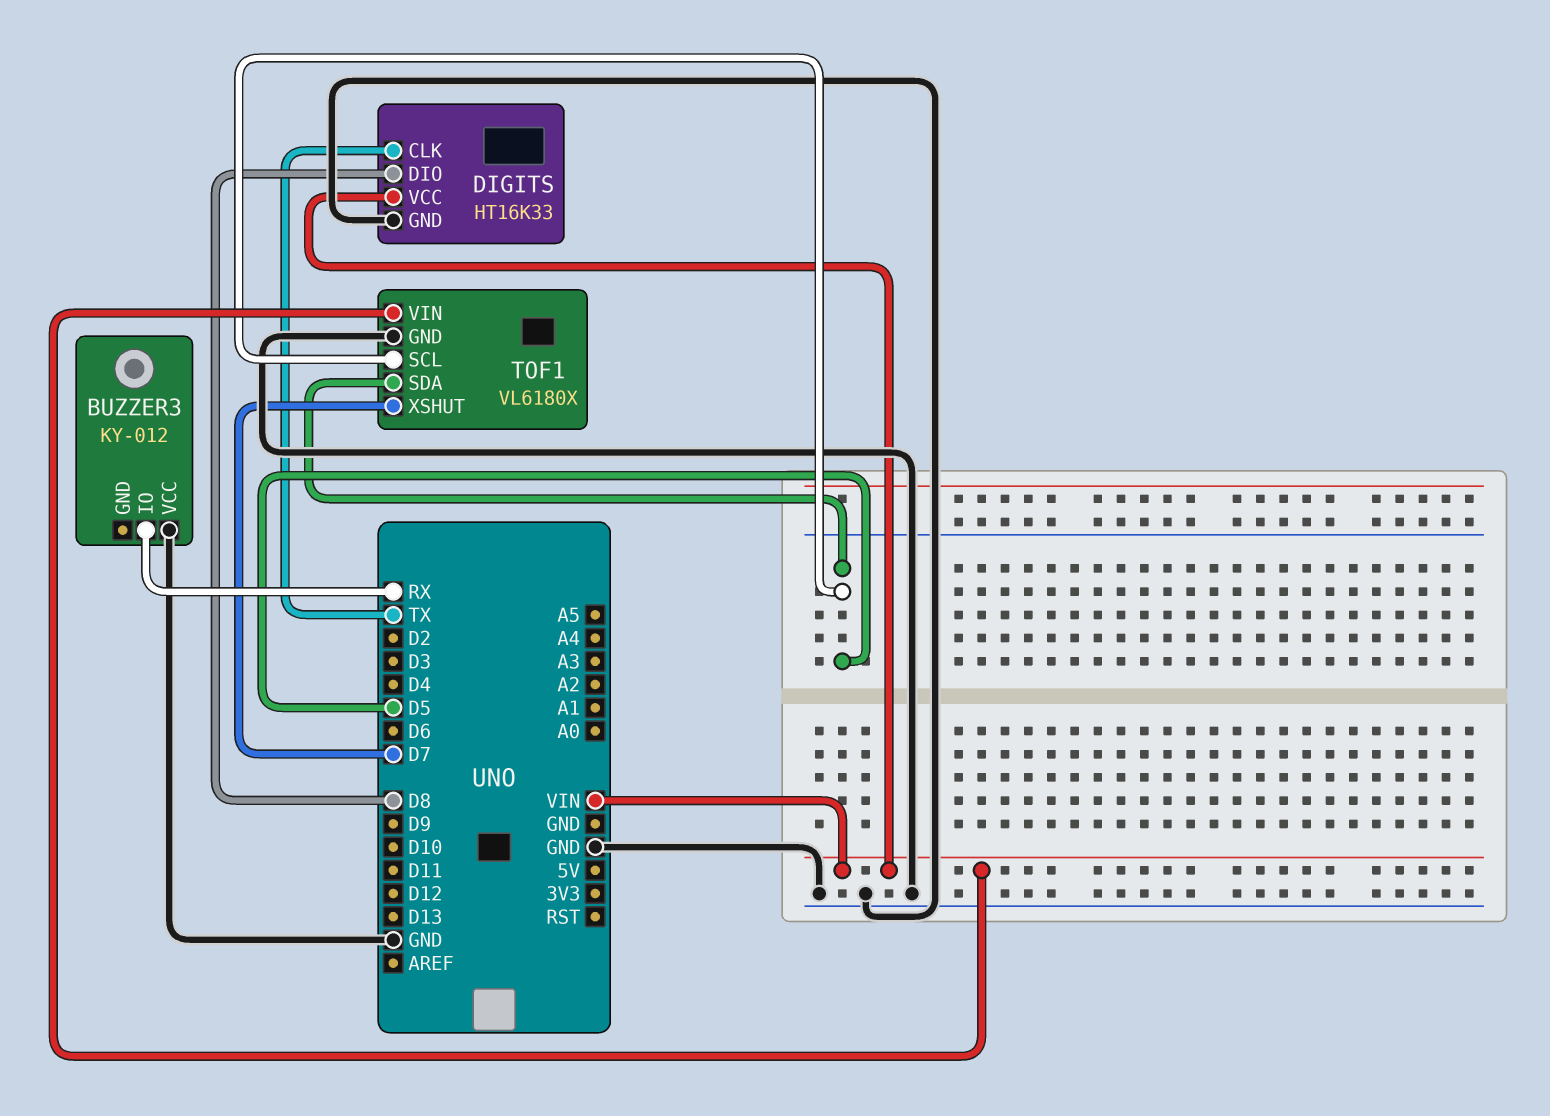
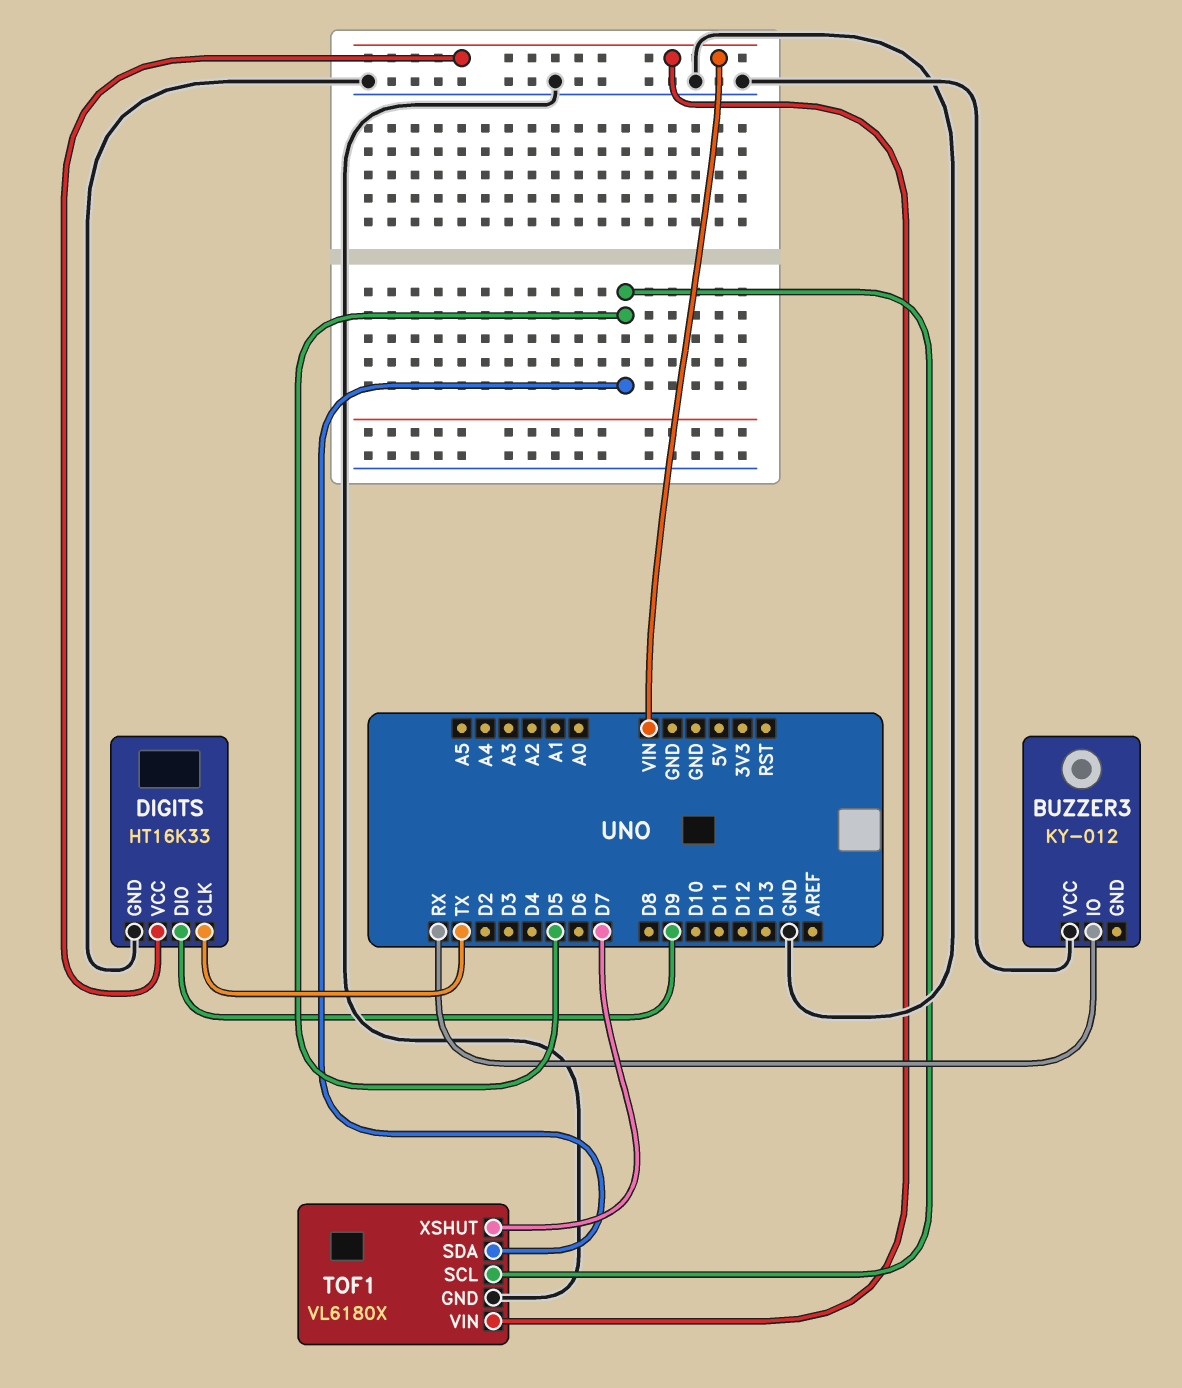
DIGITS pin DIO: D8 -> D9

